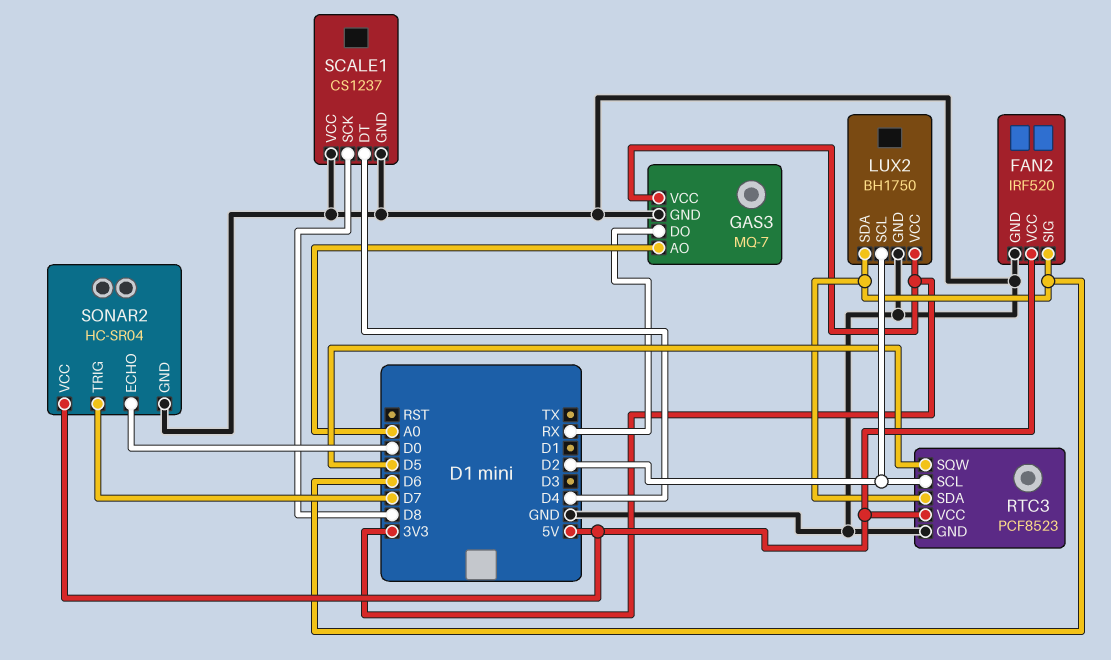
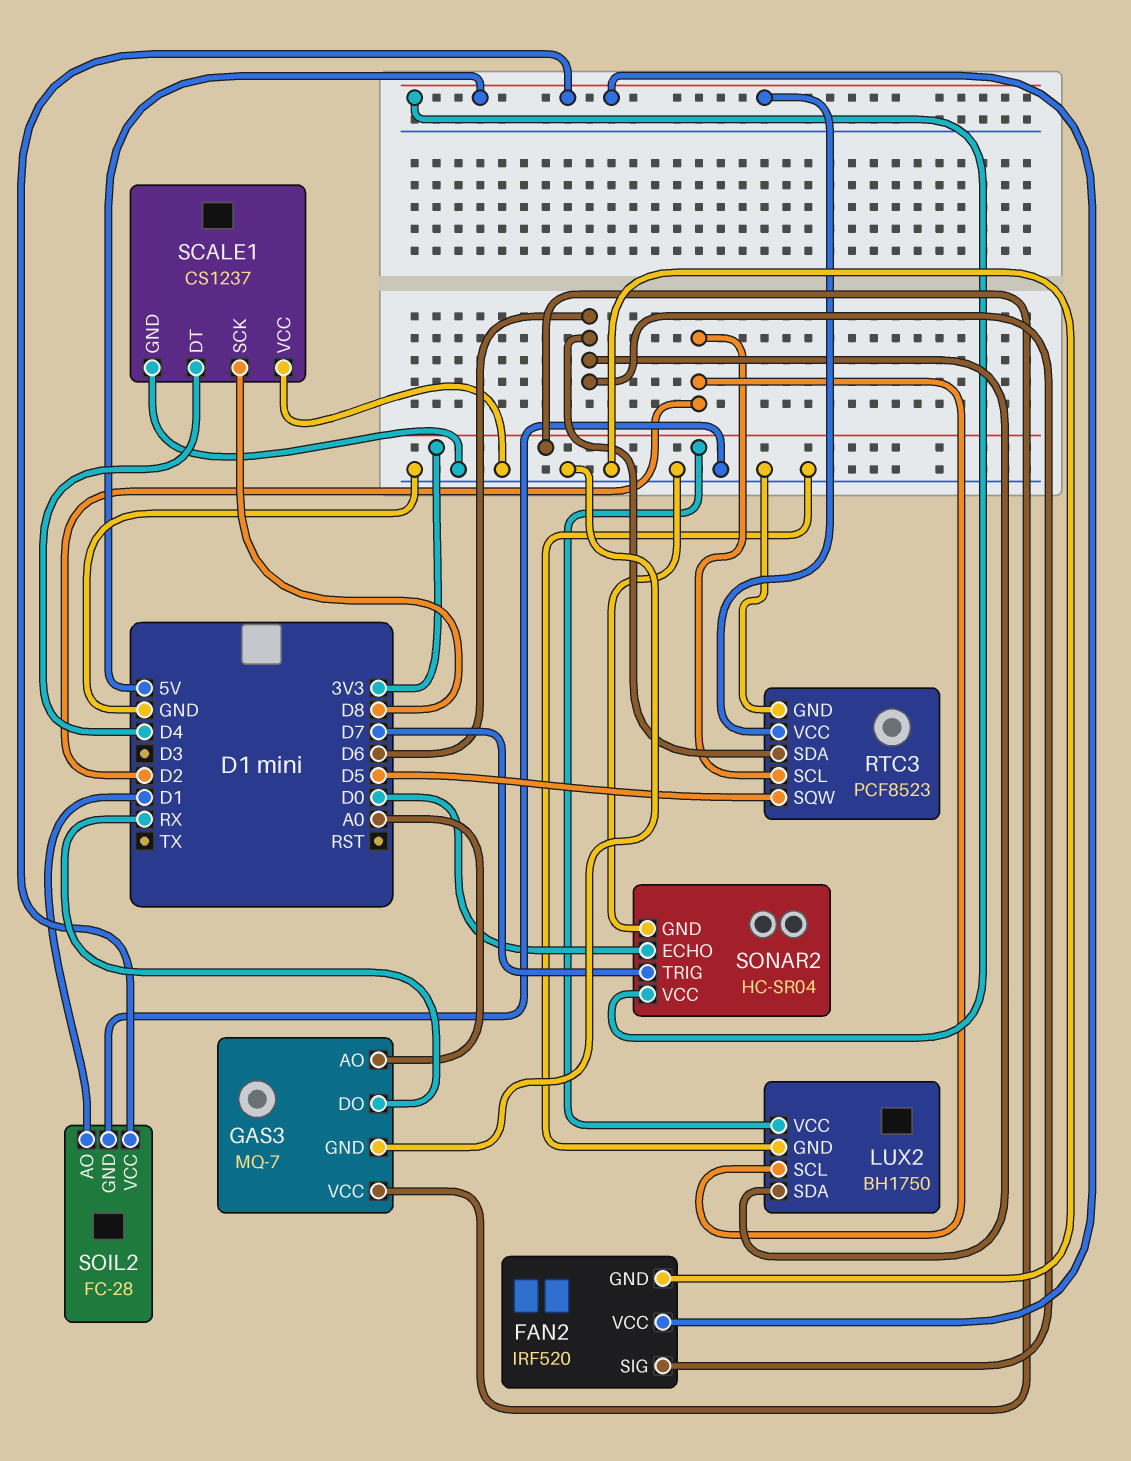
SOIL2: none -> FC-28
SOIL2 pin AO: none -> D1
SOIL2 pin GND: none -> GND
SOIL2 pin VCC: none -> 5V

